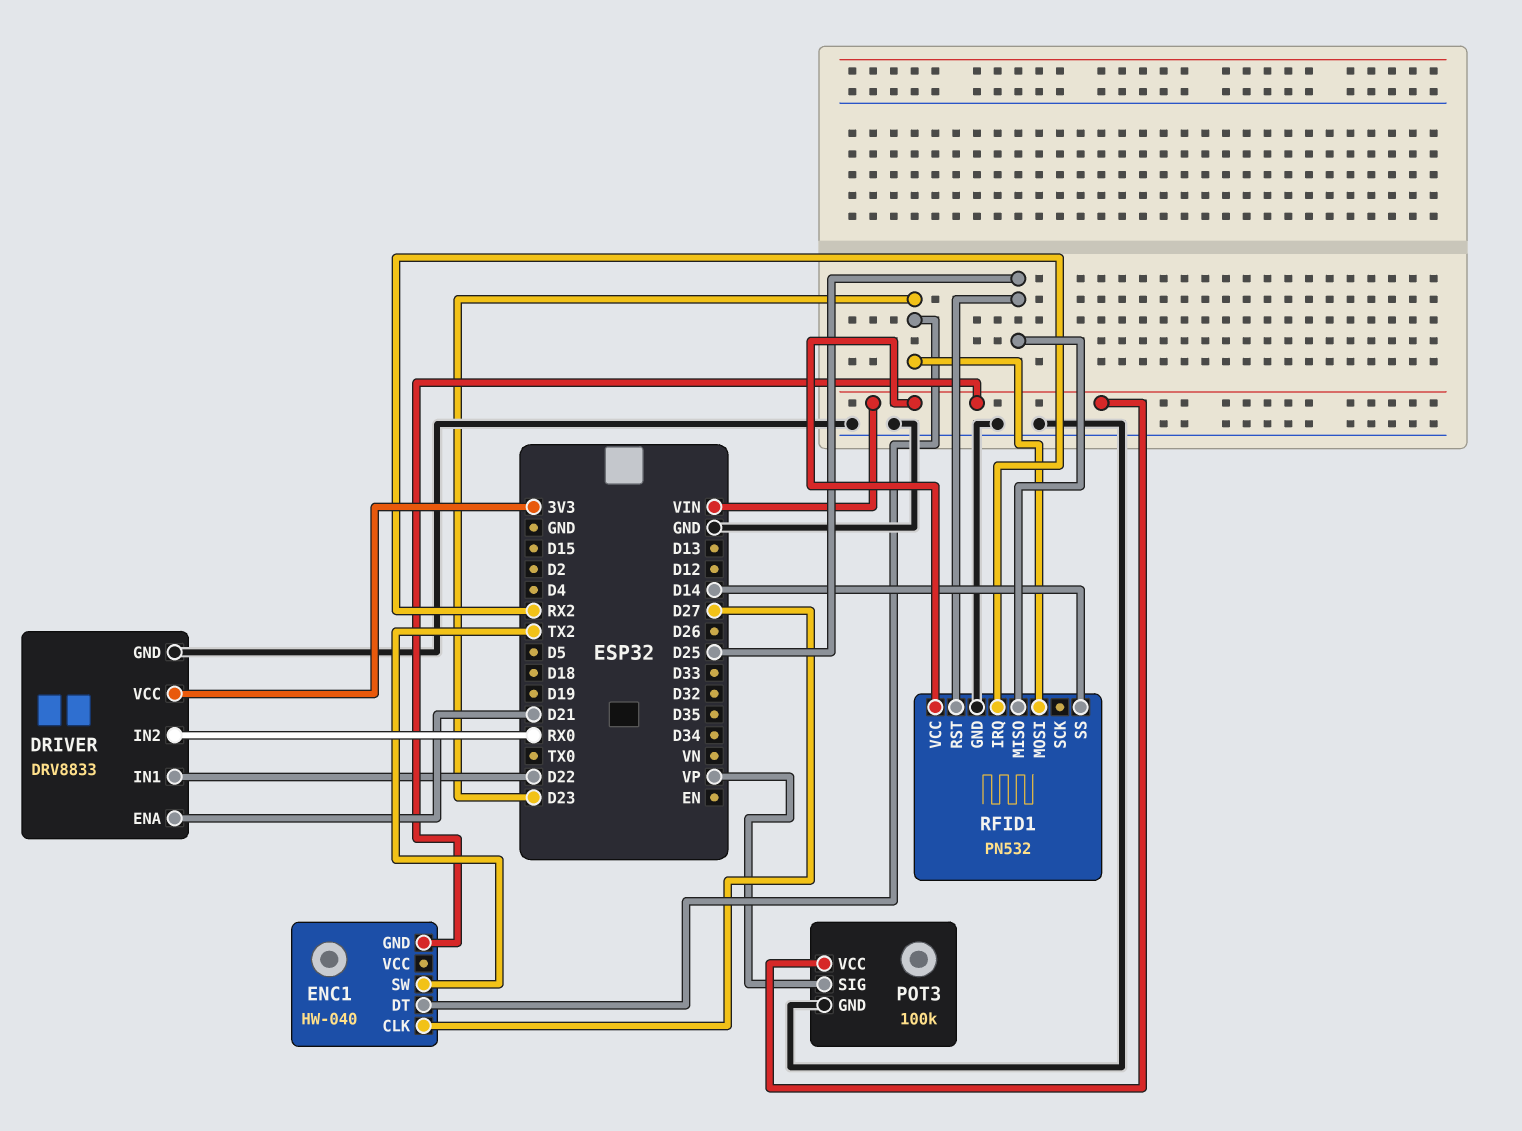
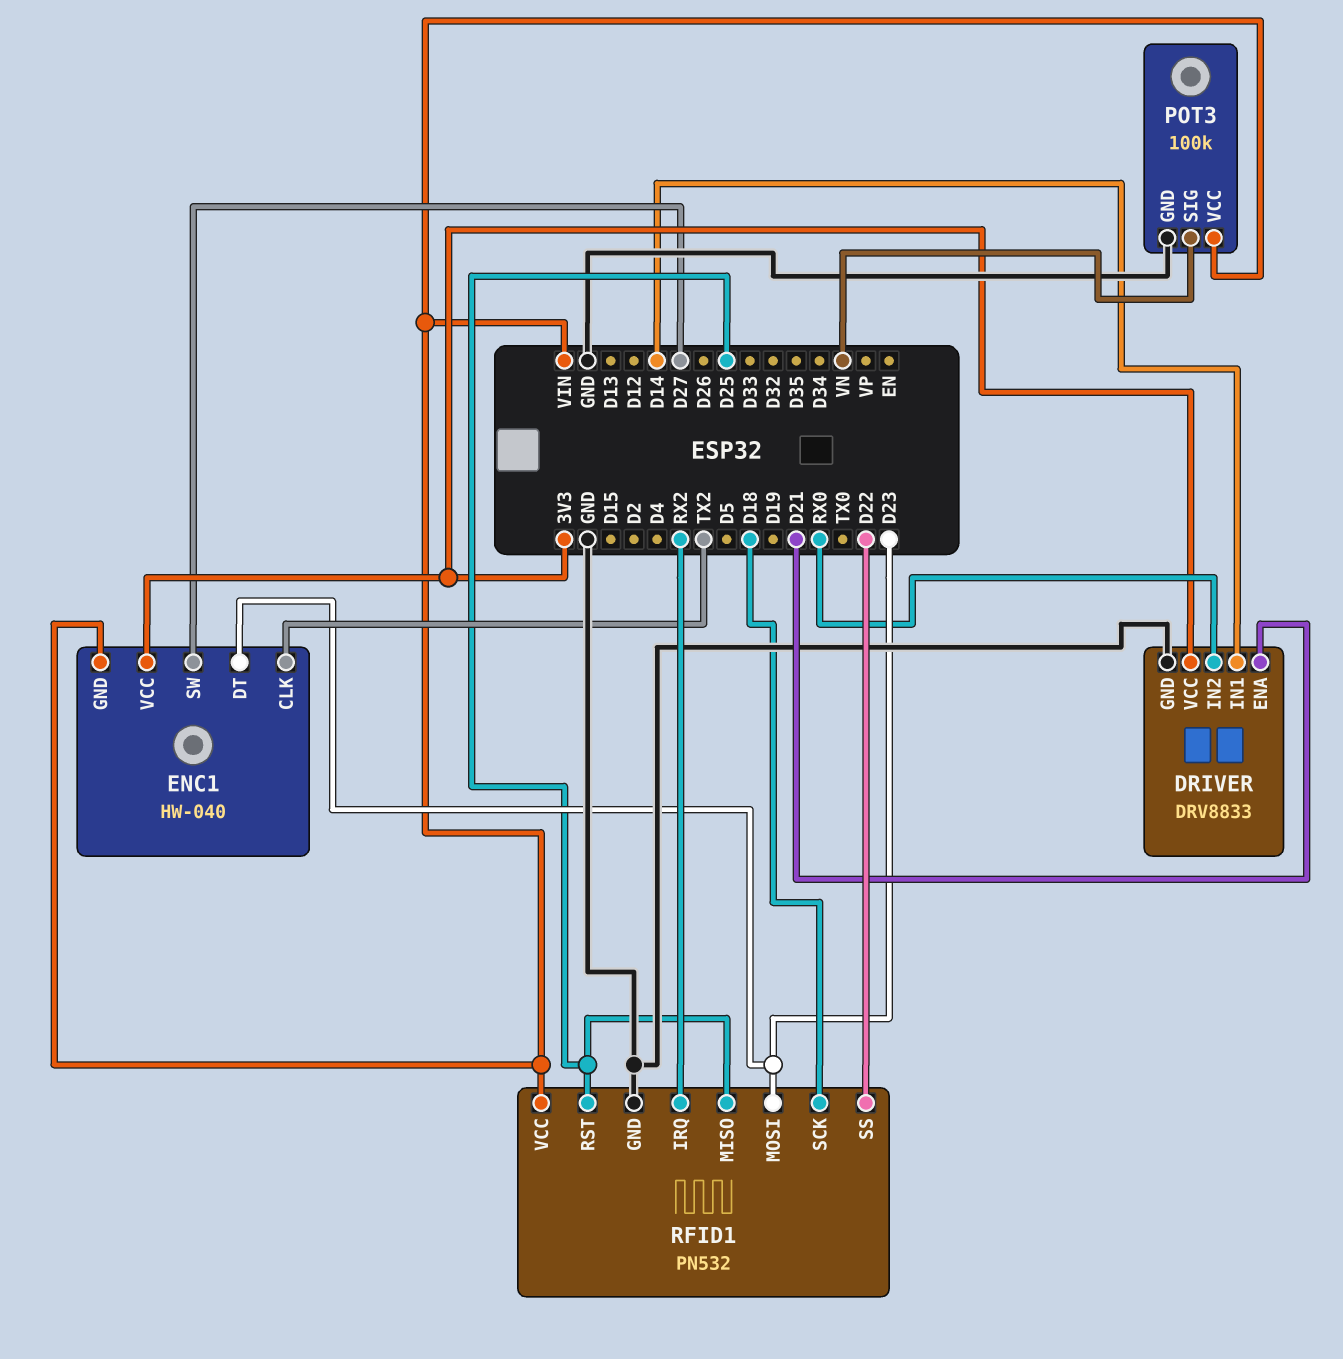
DRIVER pin IN1: D22 -> D14
ENC1 pin CLK: D27 -> TX2
ENC1 pin SW: TX2 -> D27
ENC1 pin VCC: none -> 3V3
POT3 pin SIG: VP -> VN
RFID1 pin SCK: none -> D18
RFID1 pin SS: D14 -> D22

